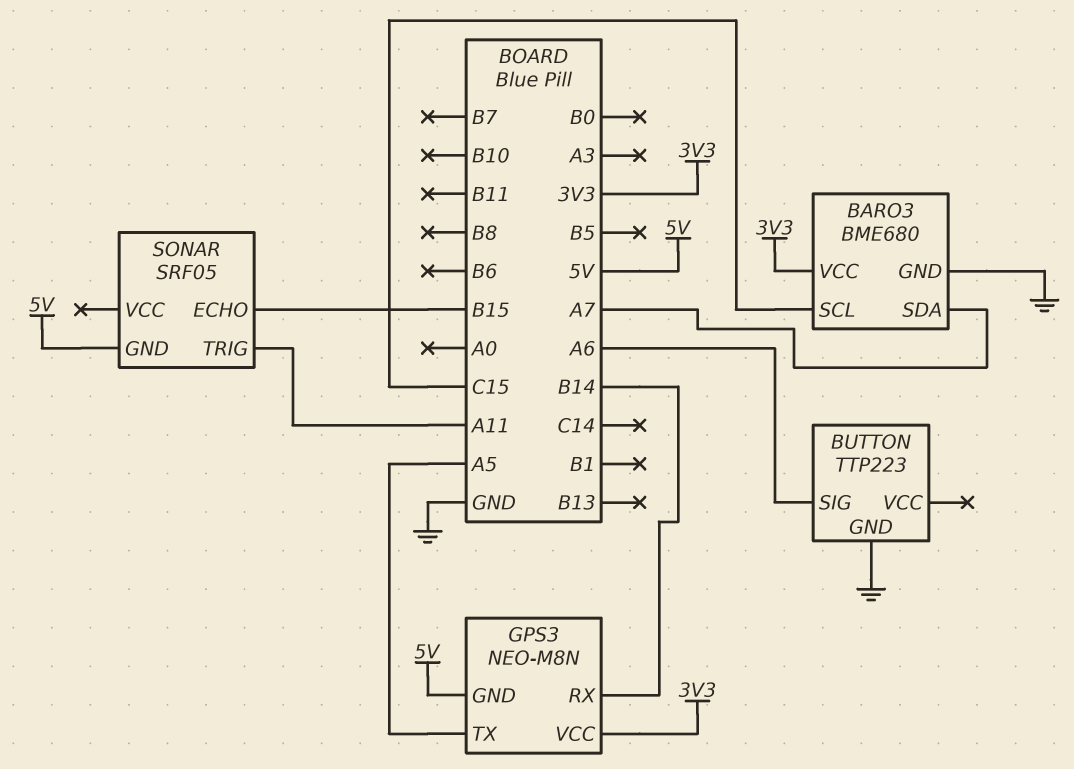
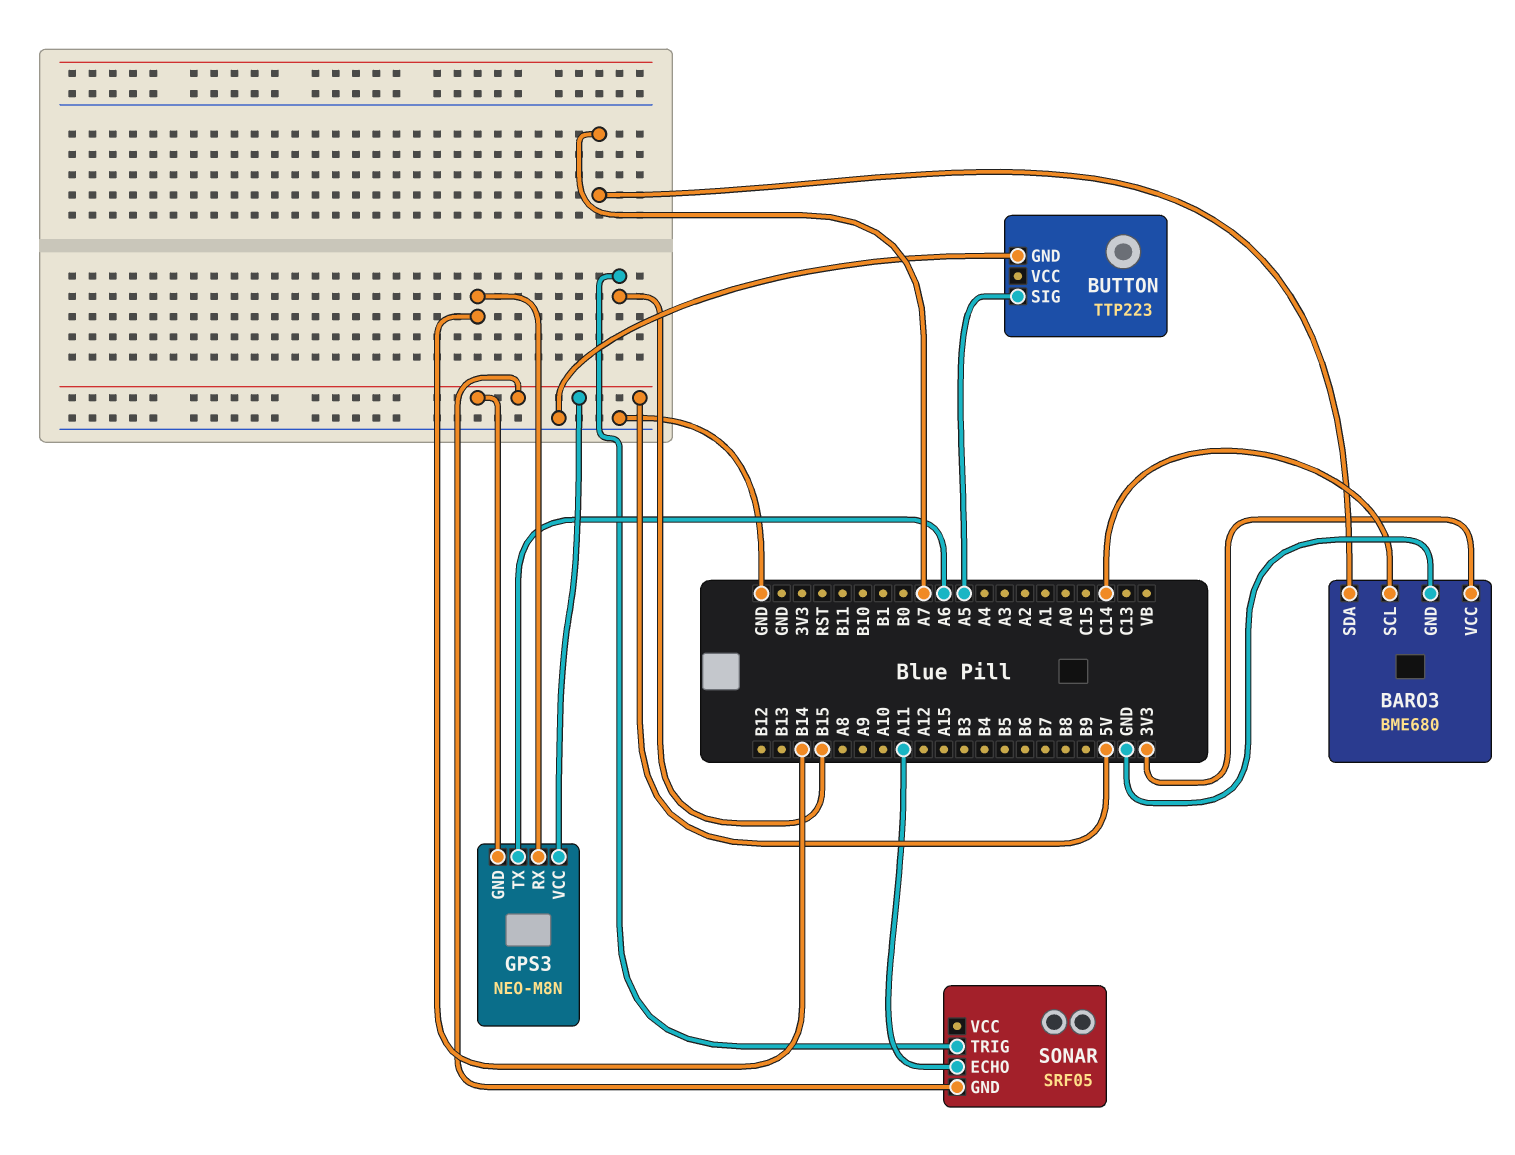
BARO3 pin SCL: C15 -> C14
BUTTON pin SIG: A6 -> A5
GPS3 pin TX: A5 -> A6
GPS3 pin VCC: 3V3 -> 5V
SONAR pin ECHO: B15 -> A11
SONAR pin TRIG: A11 -> B15

